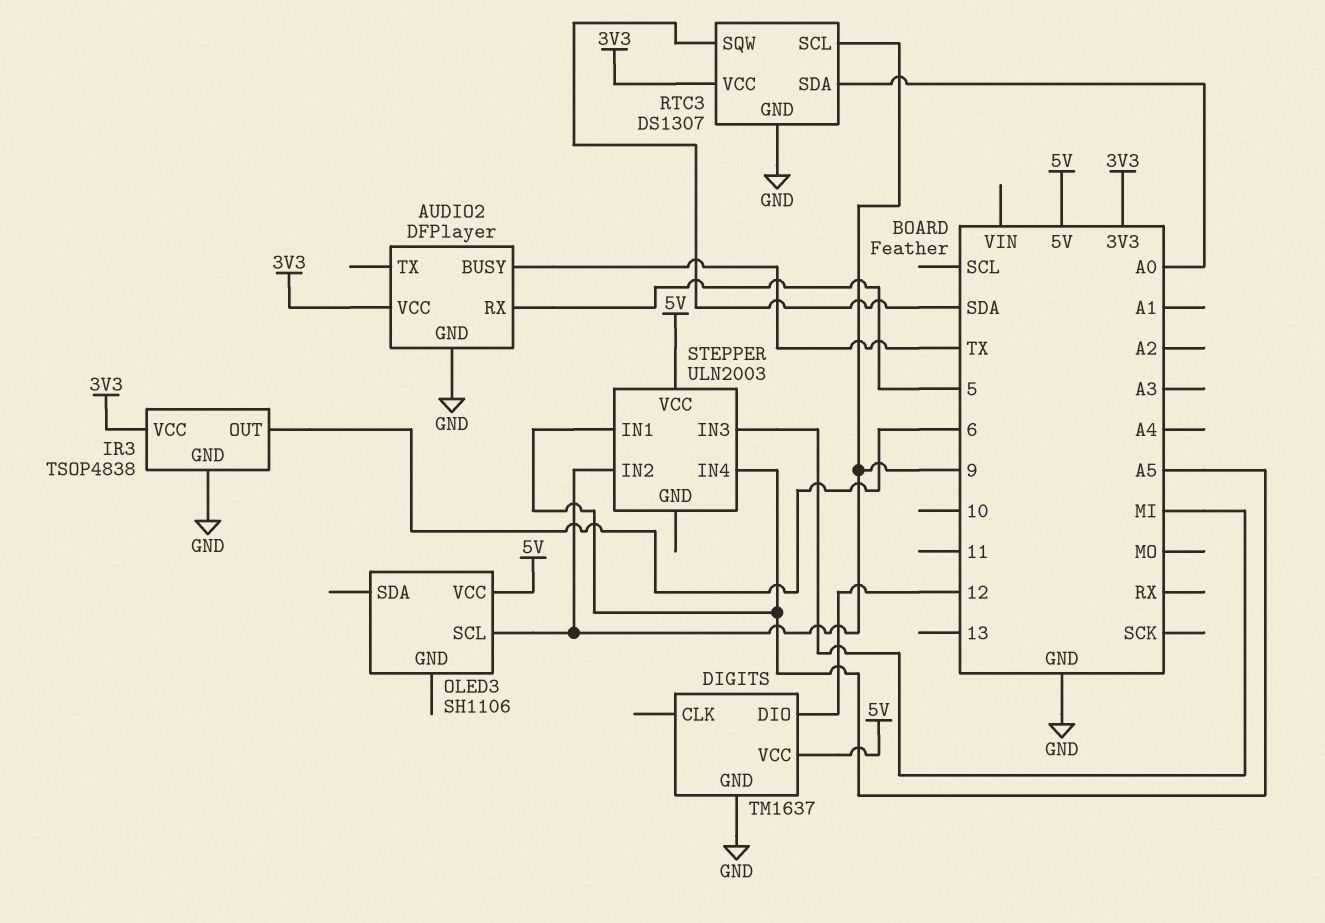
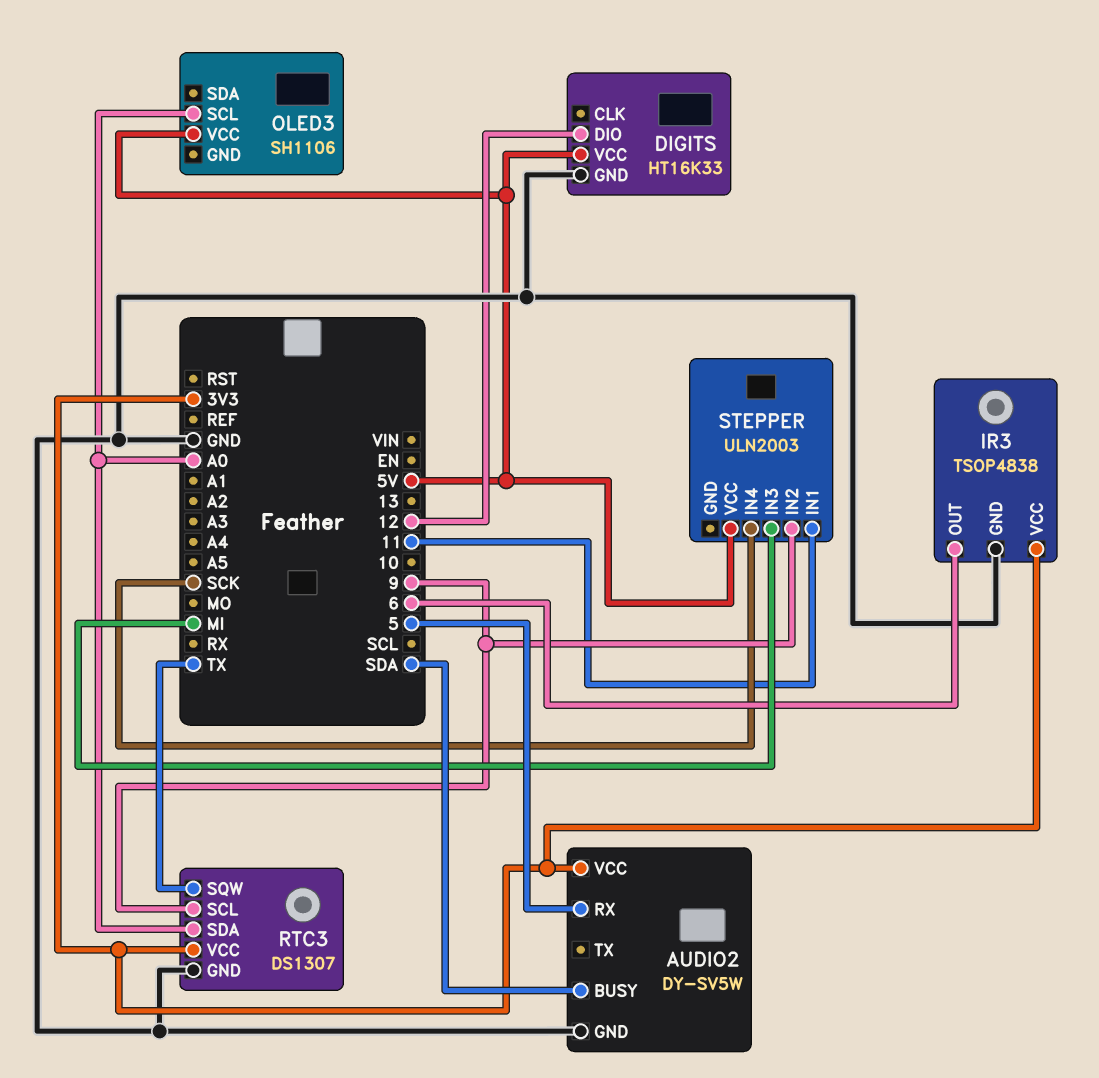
AUDIO2: DFPlayer -> DY-SV5W
AUDIO2 pin BUSY: TX -> SDA
DIGITS: TM1637 -> HT16K33
OLED3 pin SCL: 9 -> A0
RTC3 pin SQW: SDA -> TX
STEPPER pin IN1: A5 -> 11
STEPPER pin IN4: A5 -> SCK

